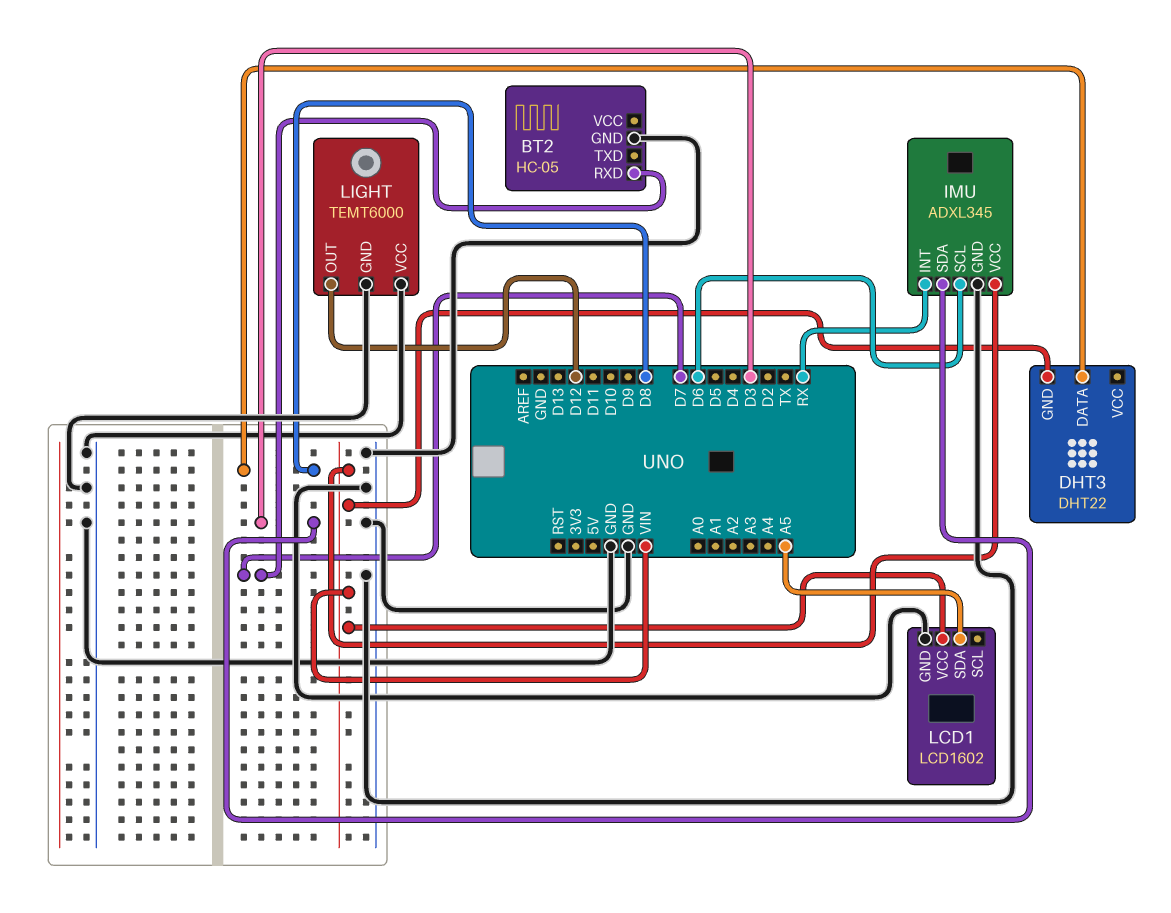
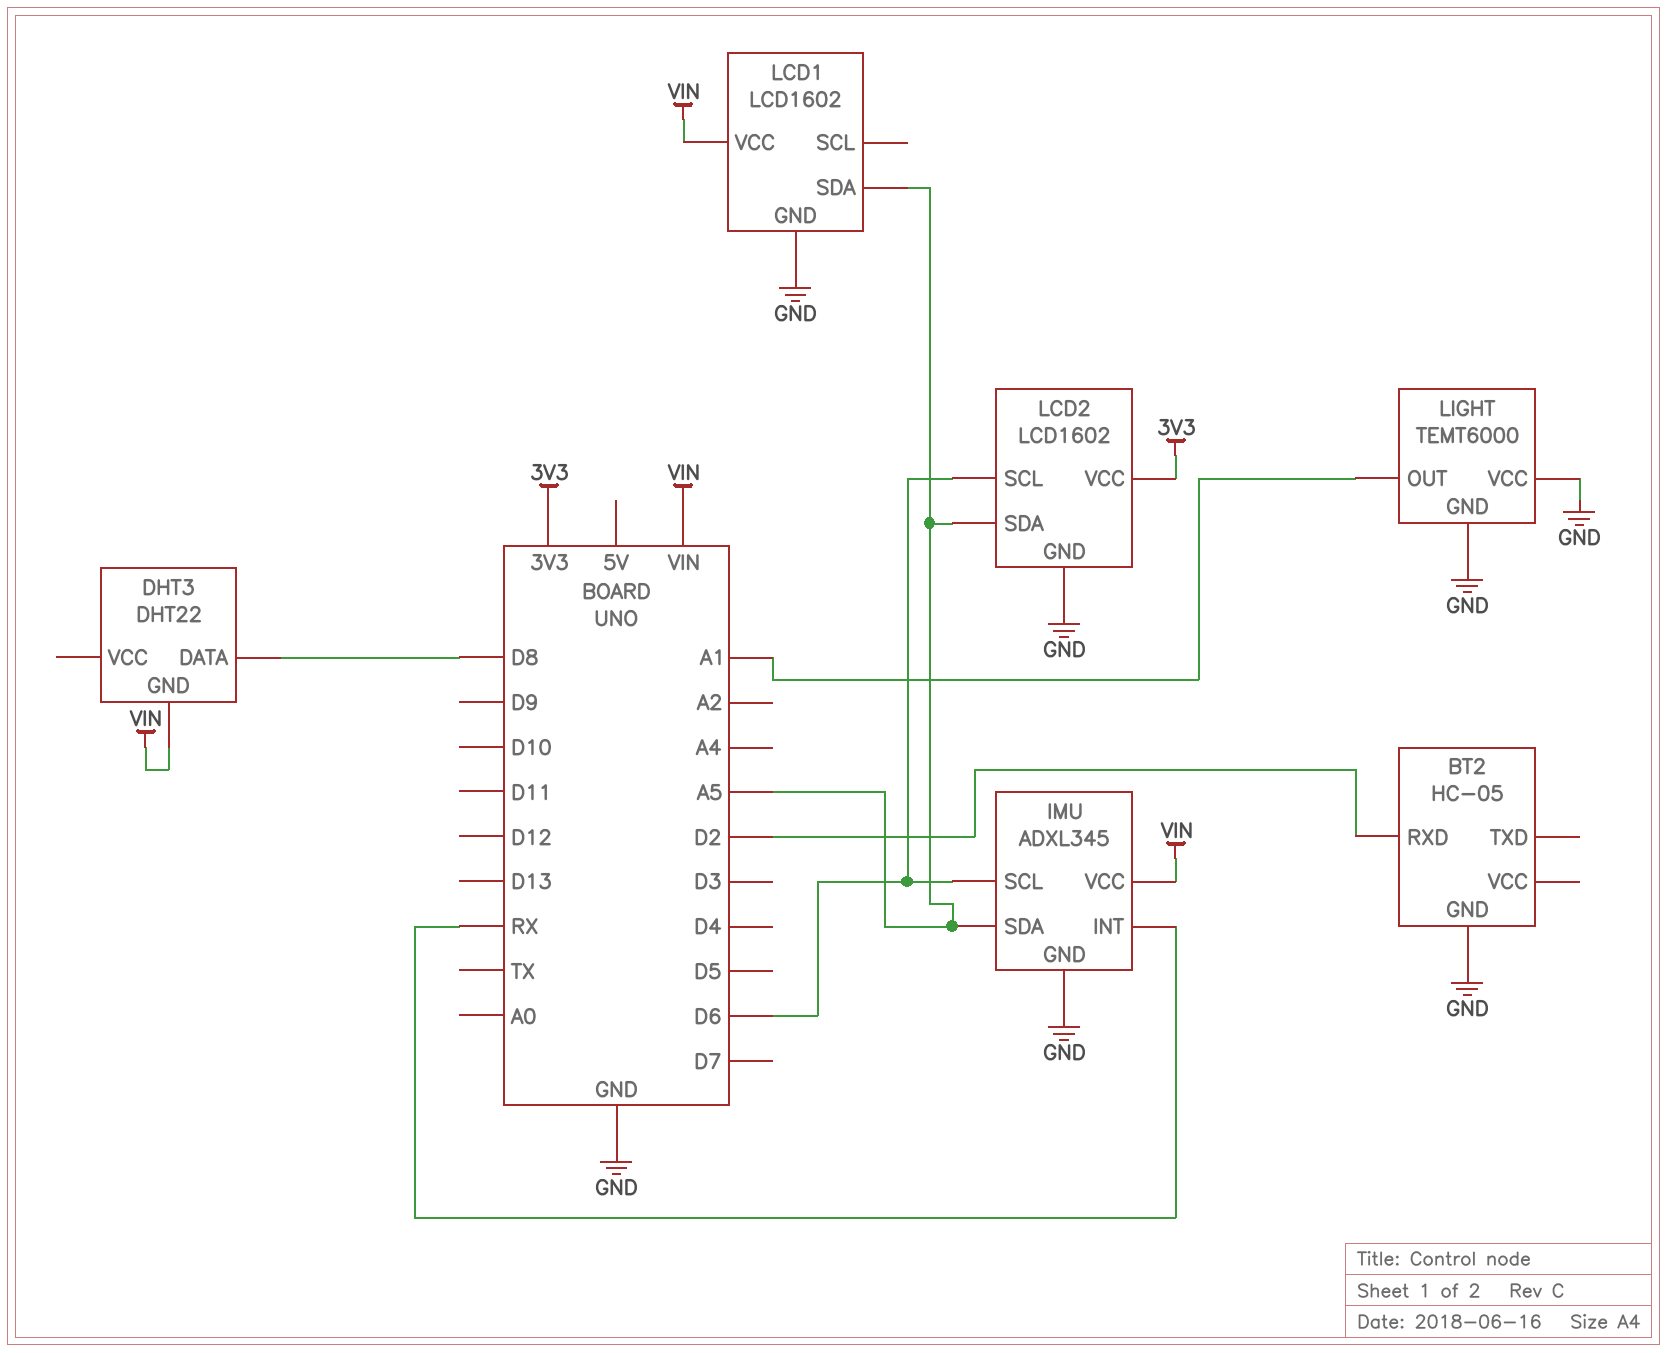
BT2 pin RXD: D7 -> D2
IMU pin SDA: D3 -> A5
LCD2: none -> LCD1602
LCD2 pin GND: none -> GND
LCD2 pin SCL: none -> D6
LCD2 pin SDA: none -> A5
LCD2 pin VCC: none -> 3V3
LIGHT pin OUT: D12 -> A1

